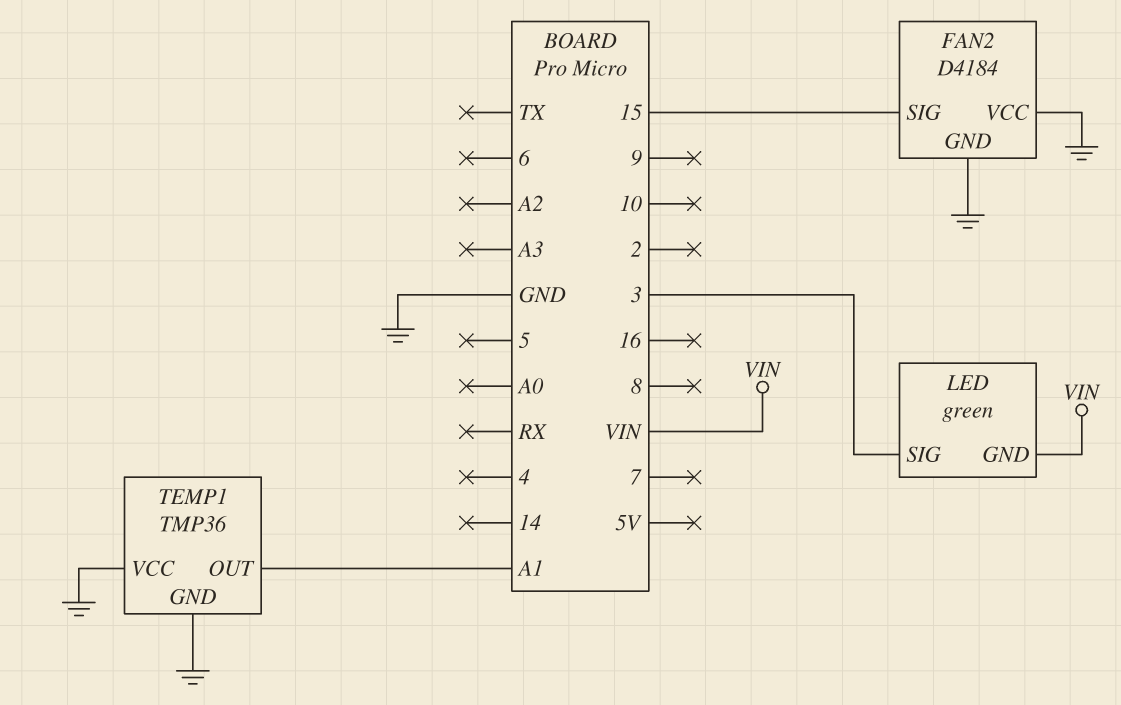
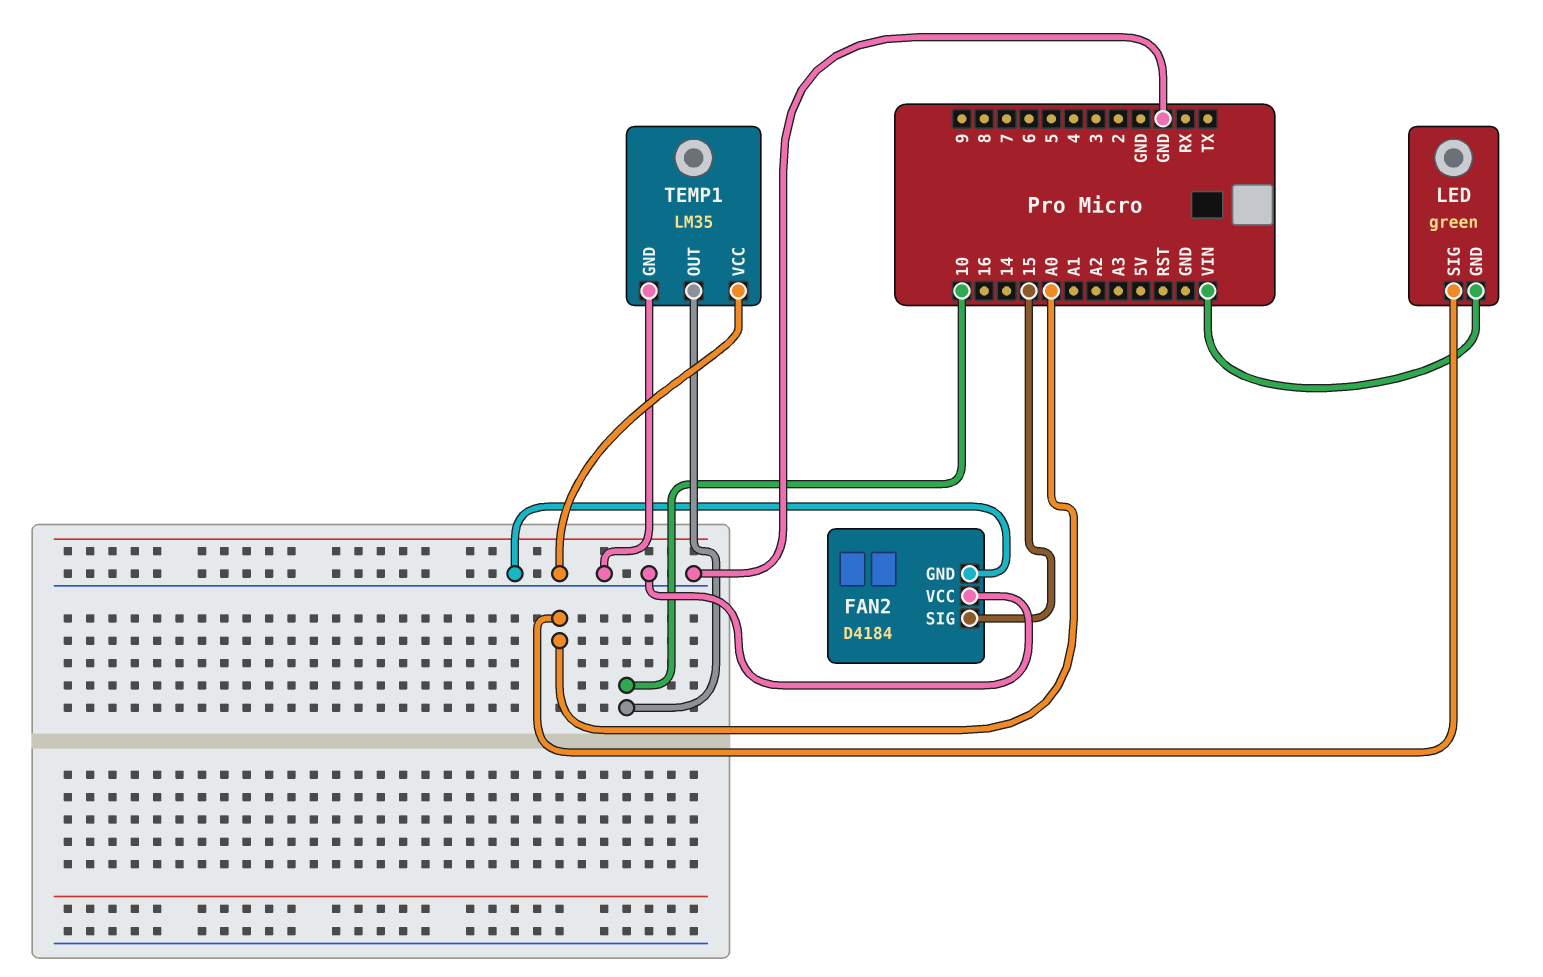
LED pin SIG: 3 -> A0
TEMP1: TMP36 -> LM35
TEMP1 pin OUT: A1 -> 10

